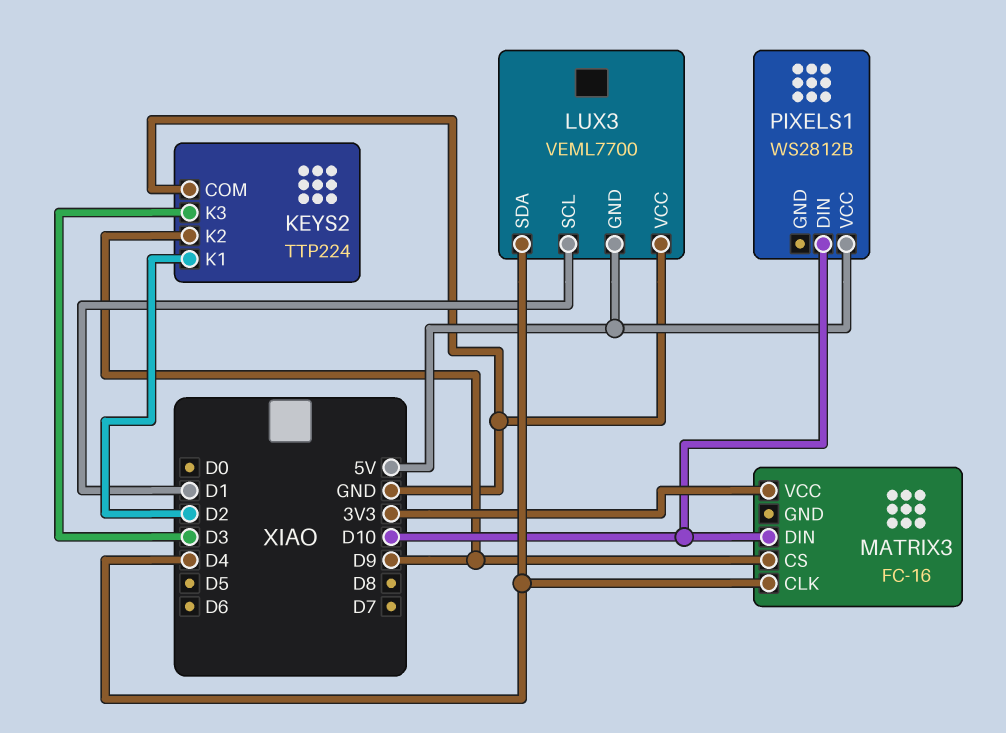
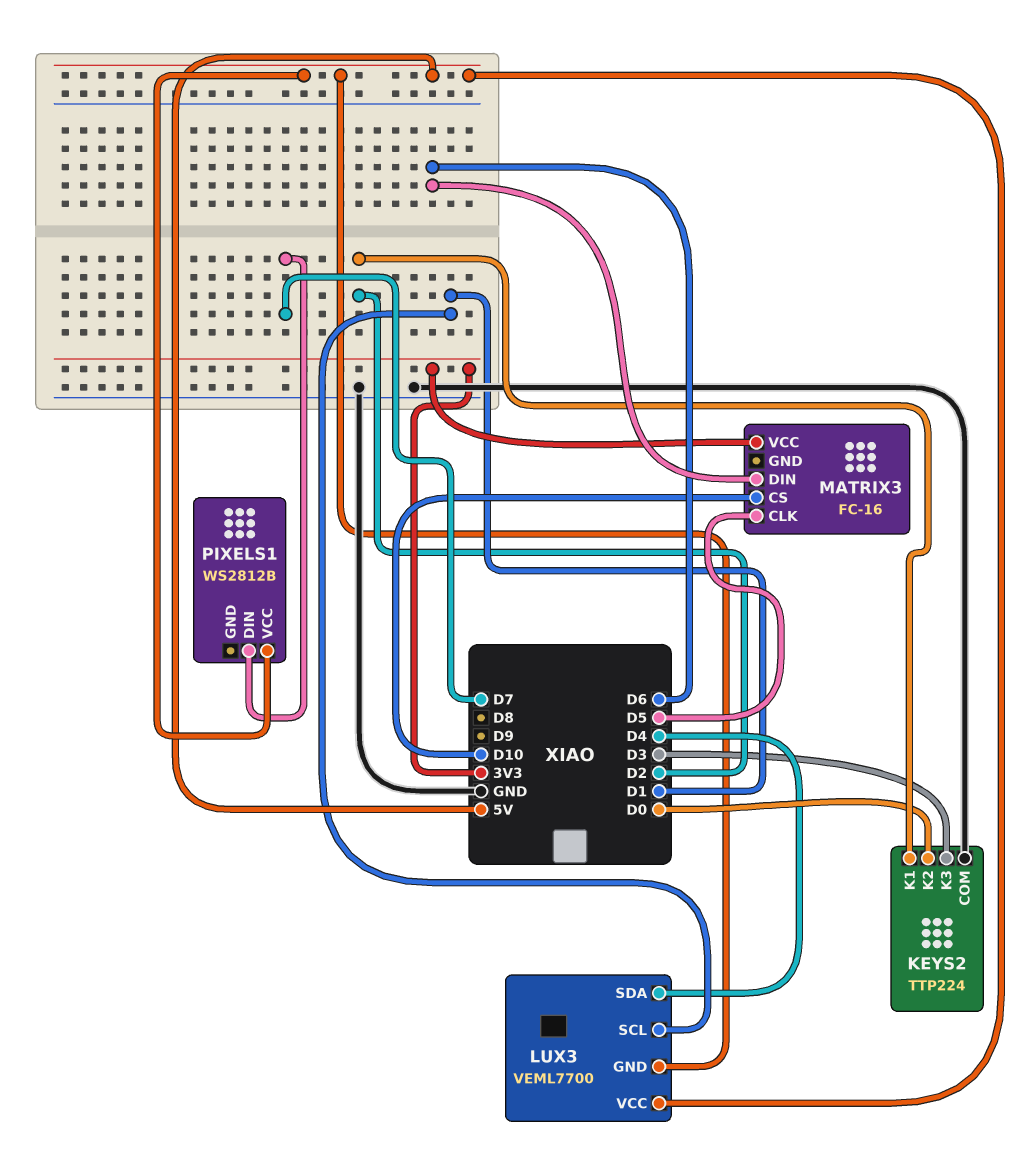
KEYS2 pin K2: D9 -> D0
LUX3 pin VCC: GND -> 5V
MATRIX3 pin CLK: D4 -> D5
MATRIX3 pin CS: D9 -> D10
MATRIX3 pin DIN: D10 -> D6
PIXELS1 pin DIN: D10 -> D7

